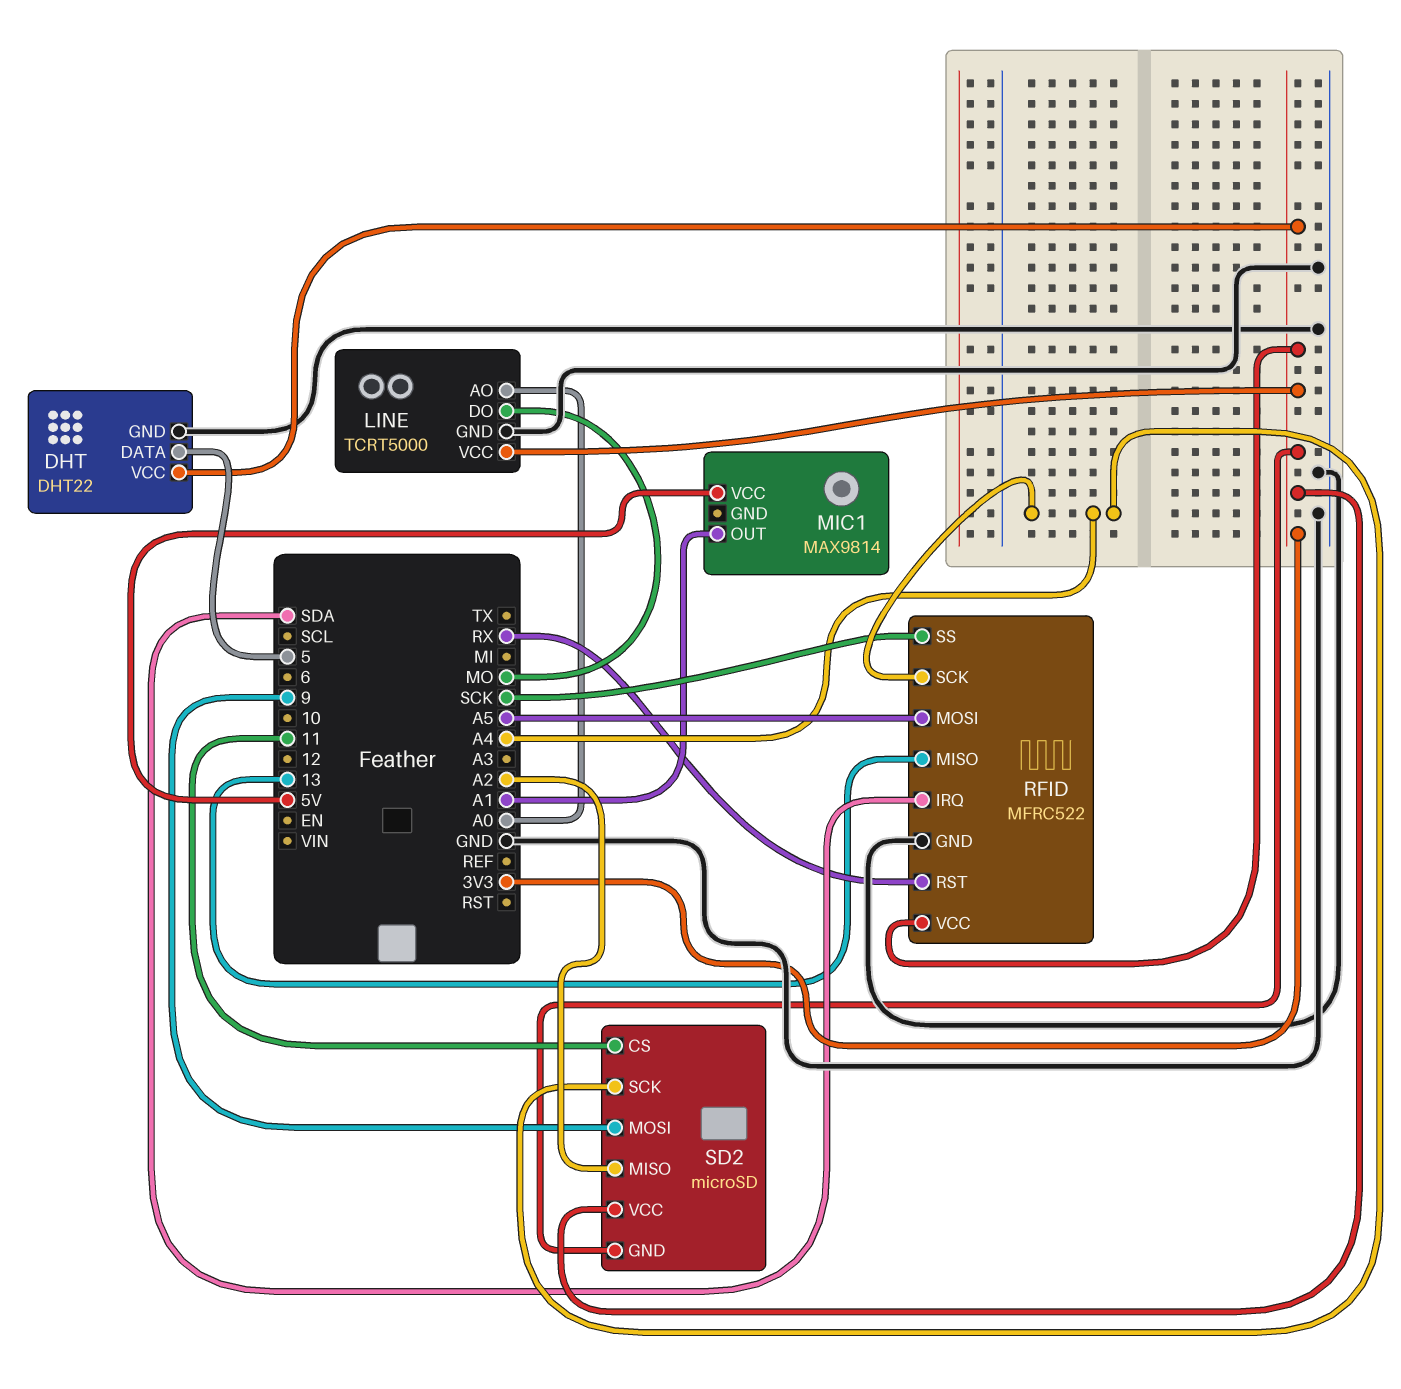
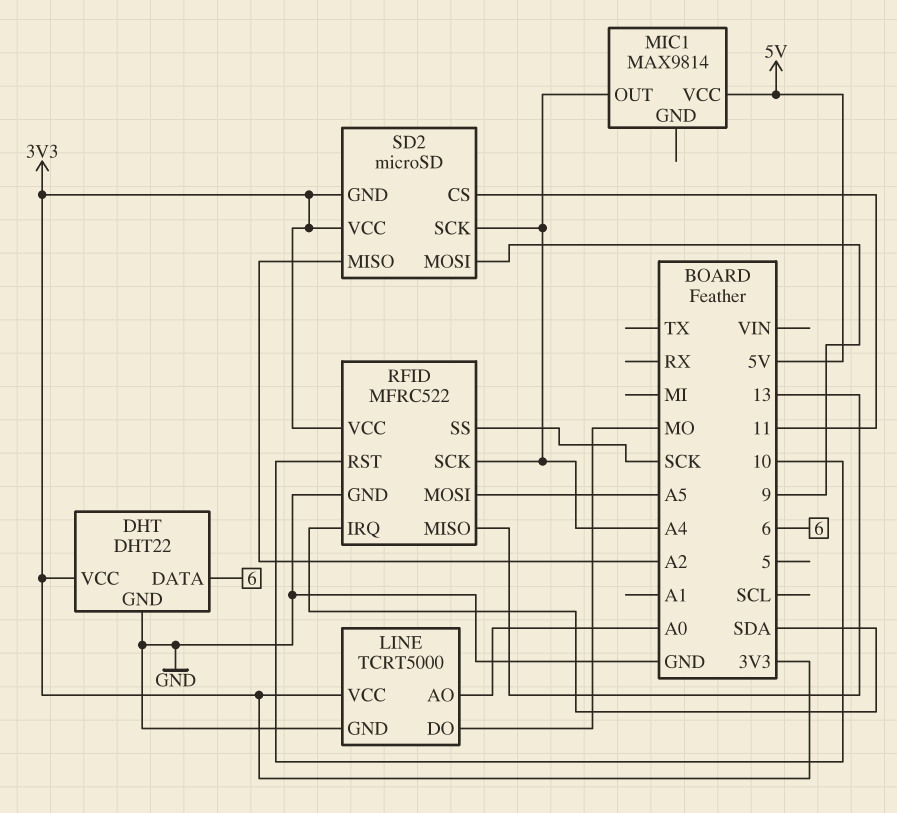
DHT pin DATA: 5 -> 6
MIC1 pin OUT: A1 -> A4
RFID pin RST: RX -> 10

